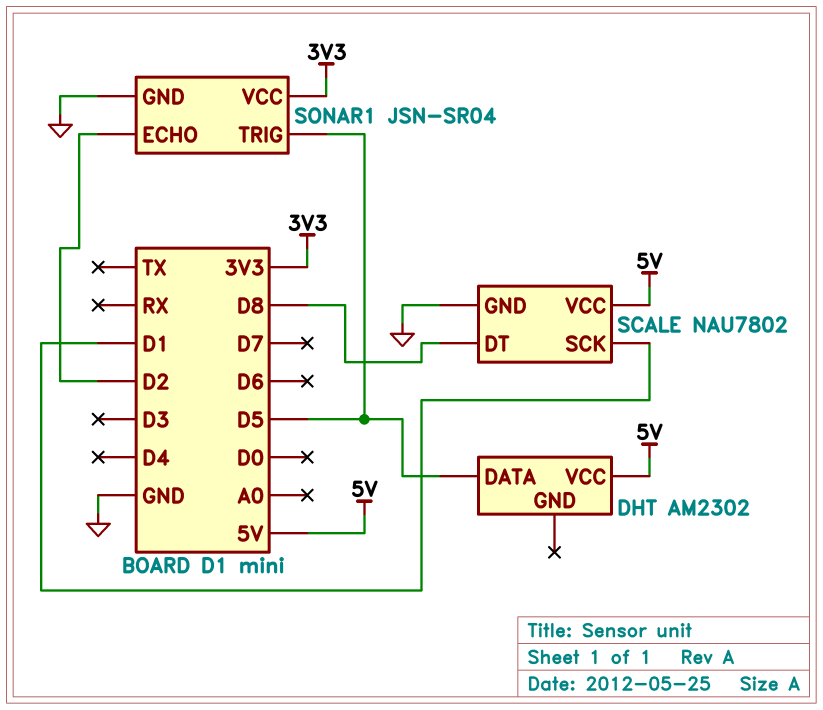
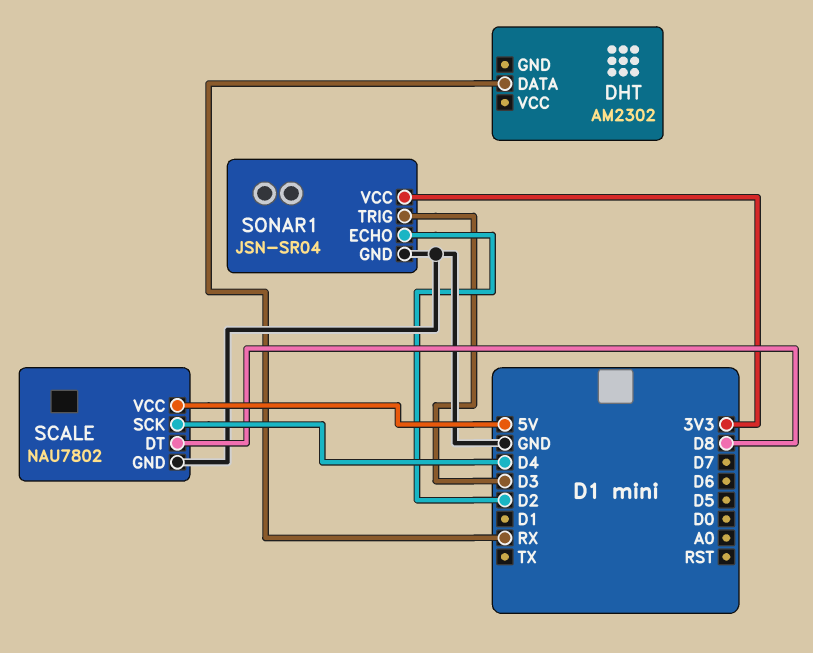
DHT pin DATA: D5 -> RX
DHT pin VCC: 5V -> none
SCALE pin SCK: D1 -> D4
SONAR1 pin TRIG: D5 -> D3

